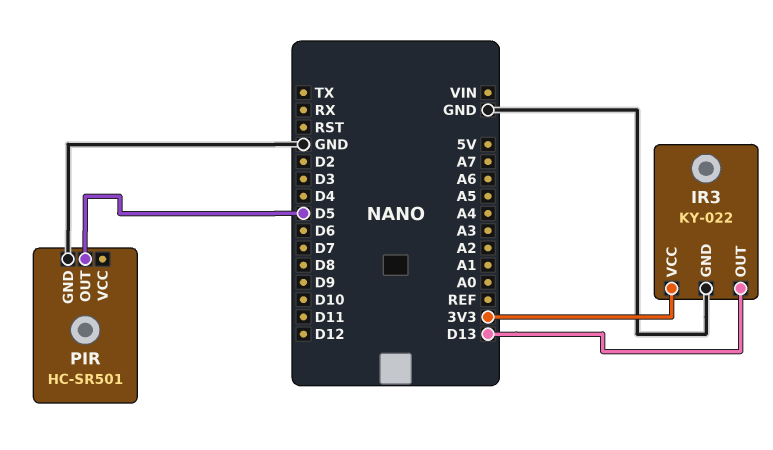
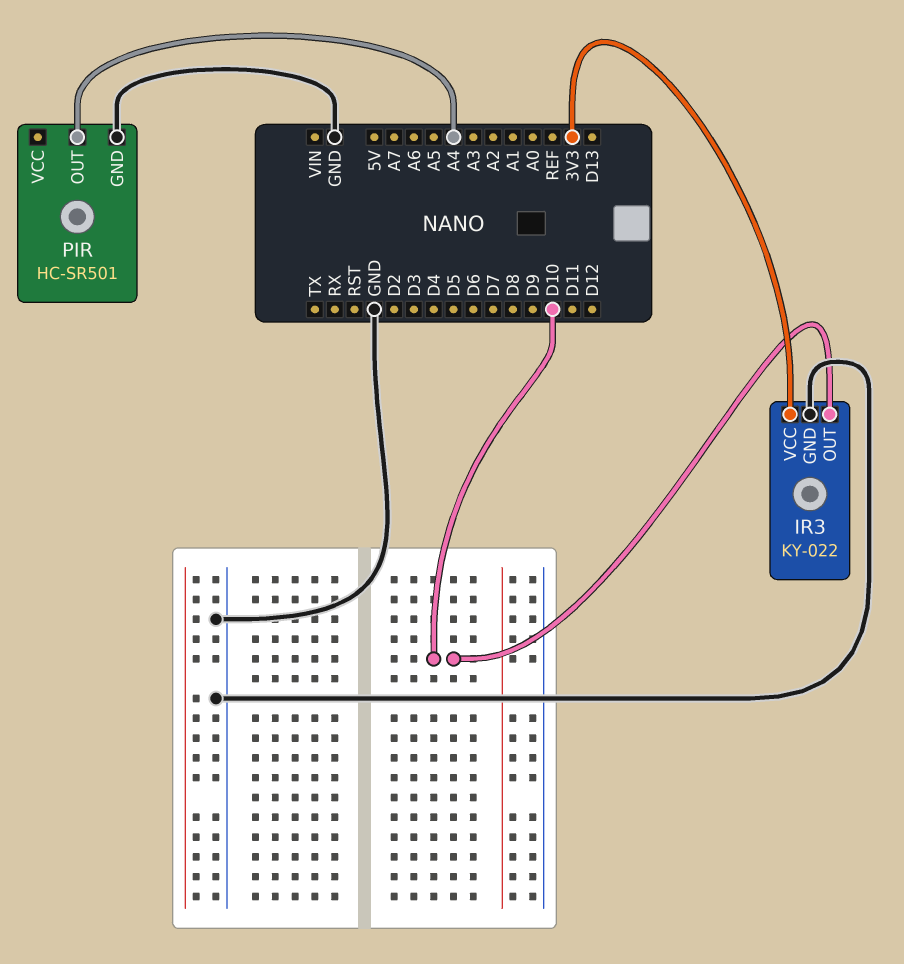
IR3 pin OUT: D13 -> D10
PIR pin OUT: D5 -> A4

